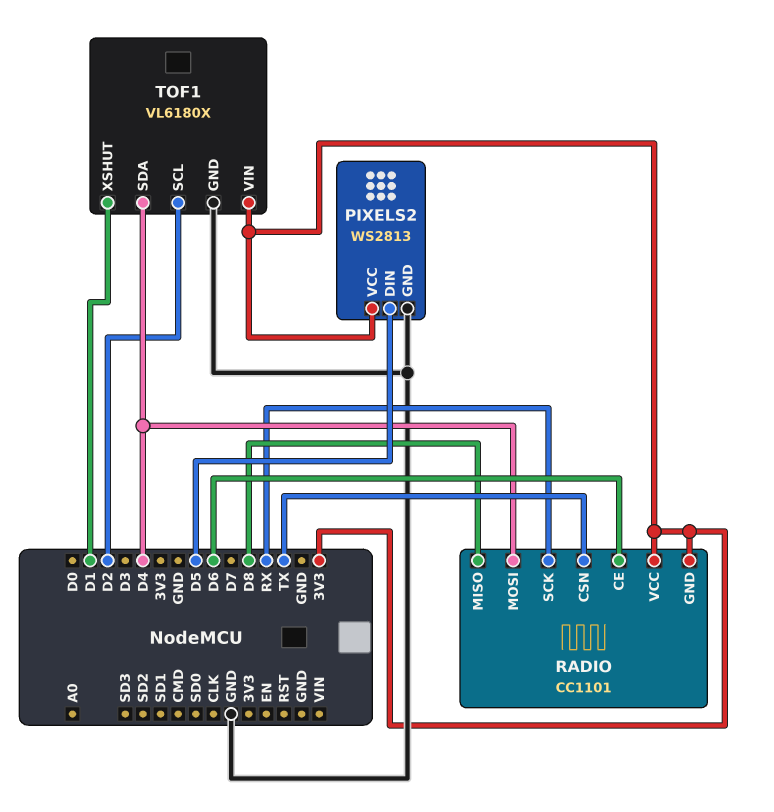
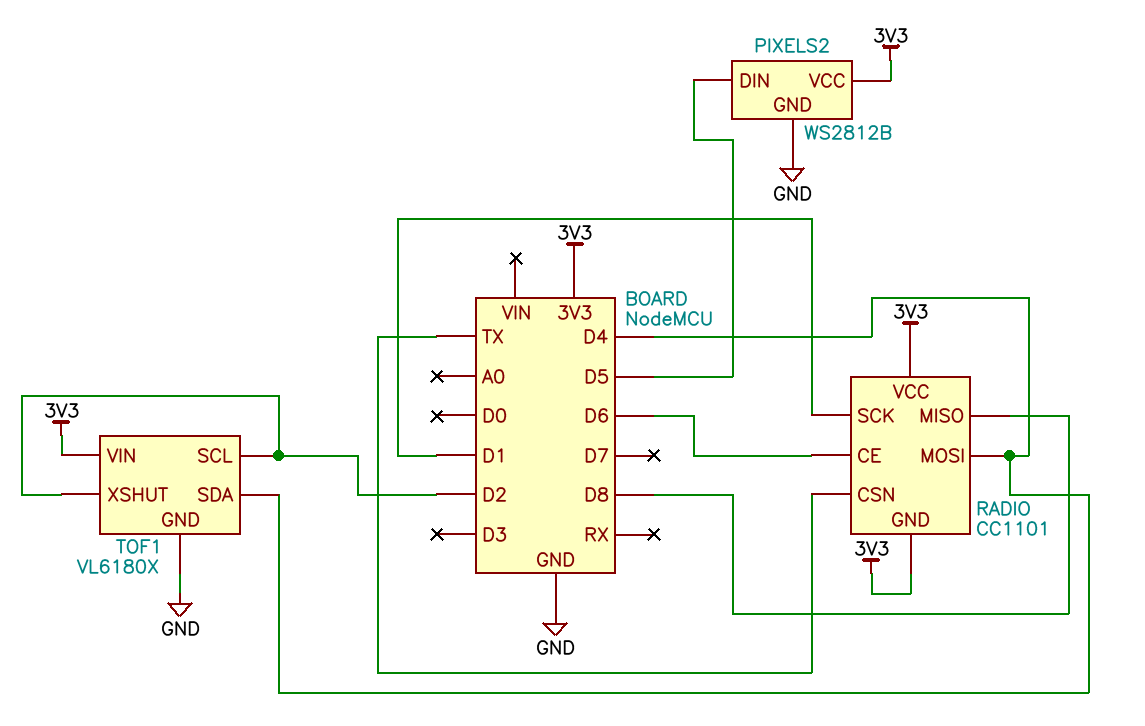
PIXELS2: WS2813 -> WS2812B
RADIO pin SCK: RX -> D1
TOF1 pin XSHUT: D1 -> D2

